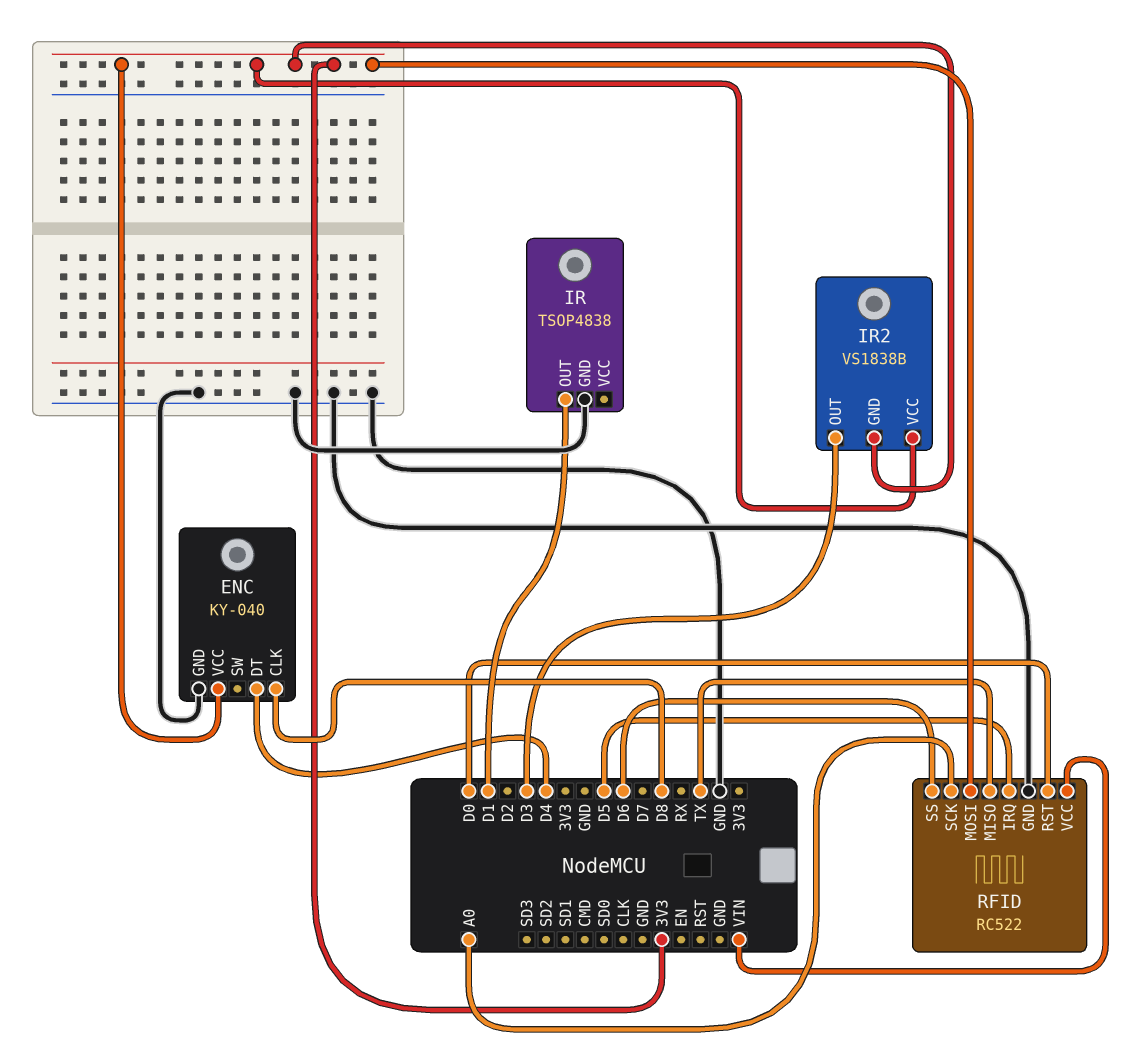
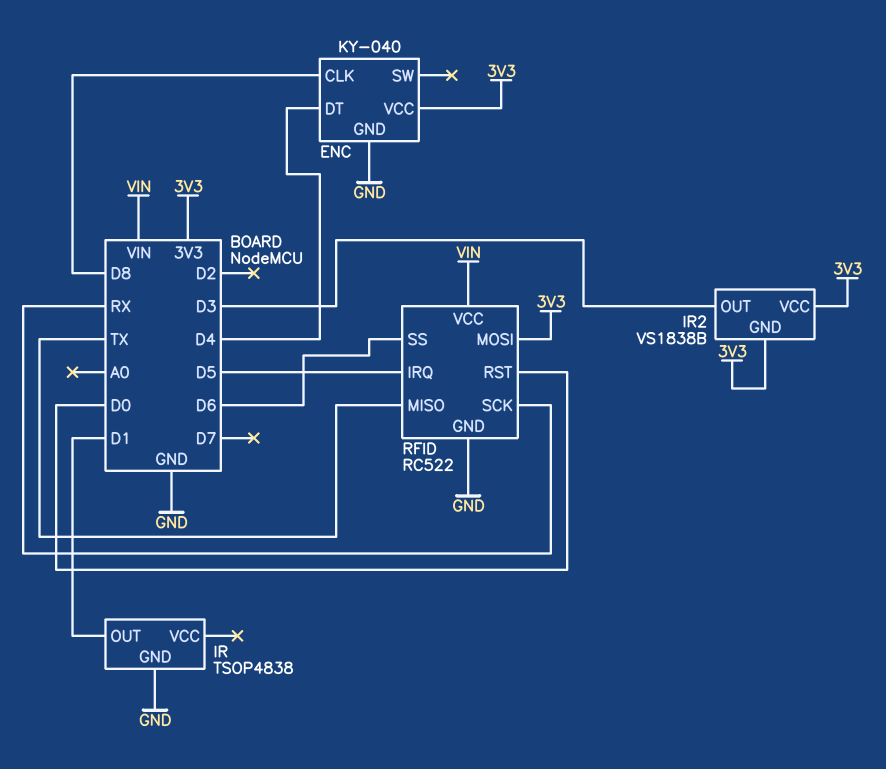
RFID pin SCK: A0 -> RX

